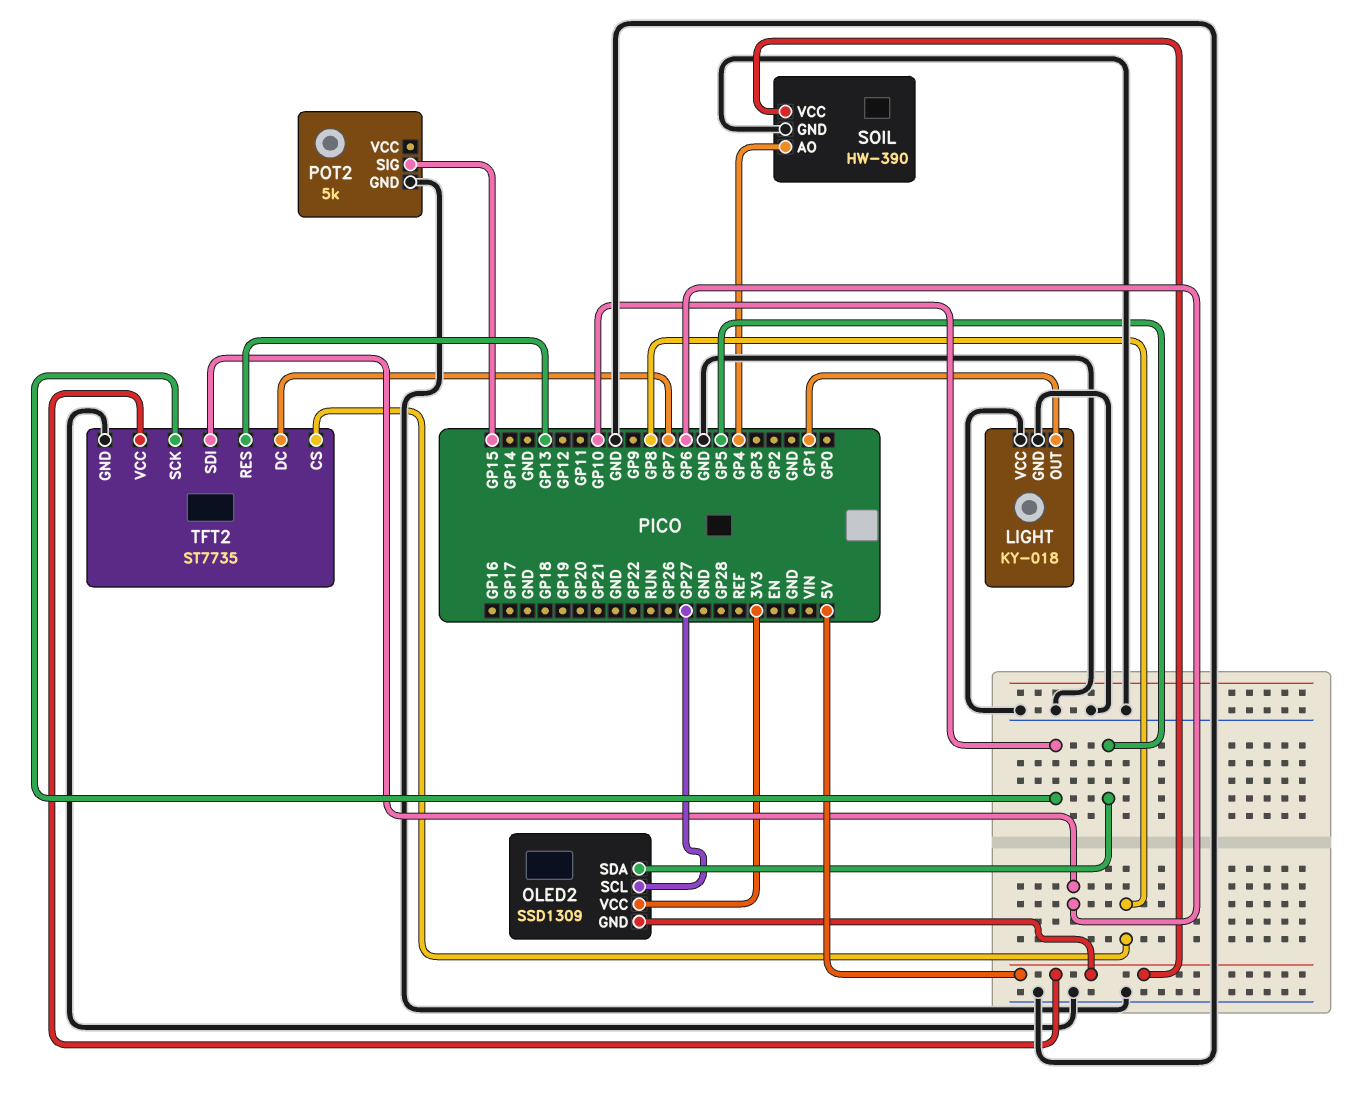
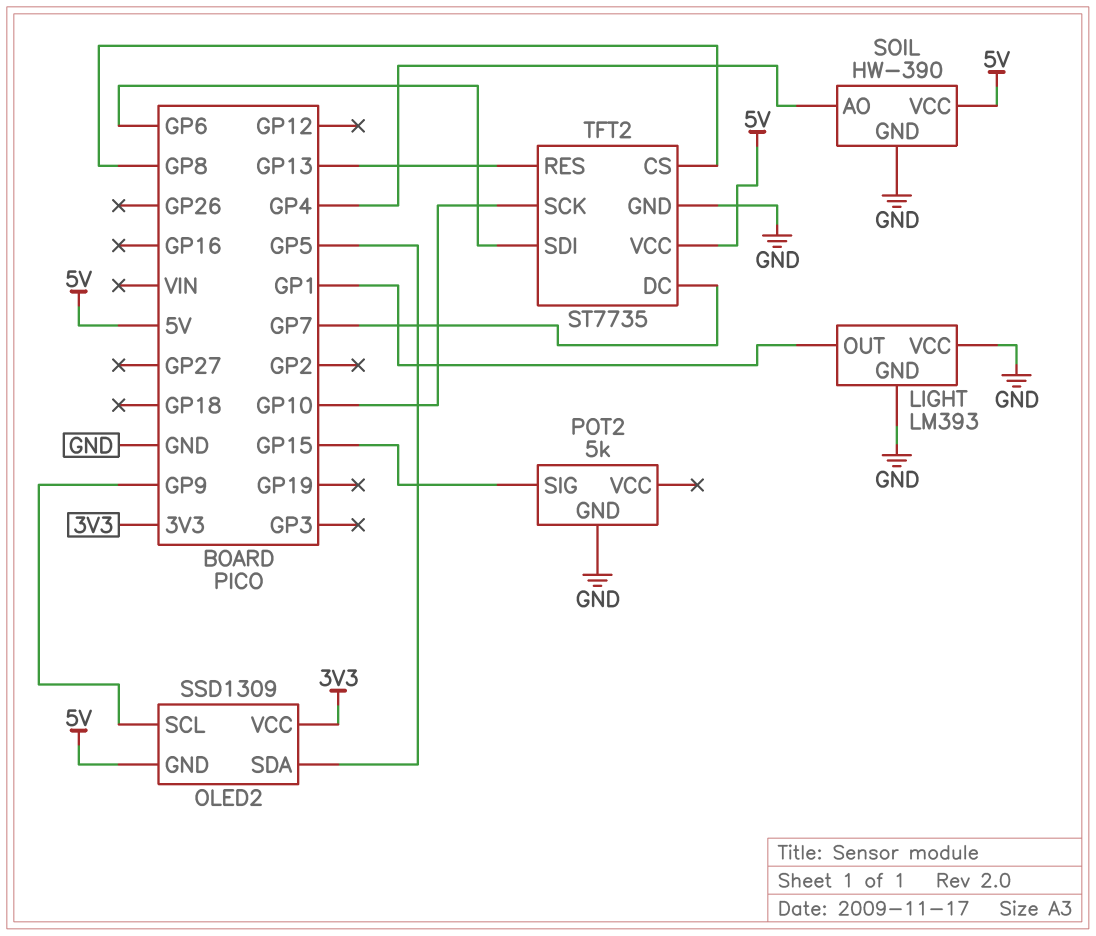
LIGHT: KY-018 -> LM393
OLED2 pin SCL: GP27 -> GP9

